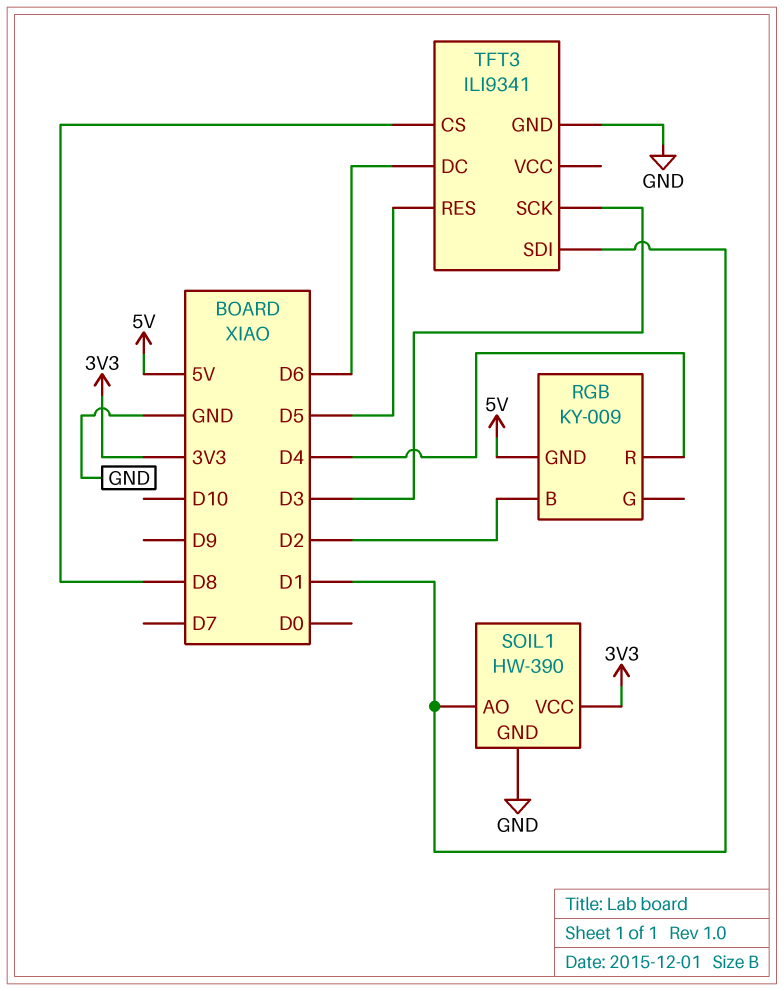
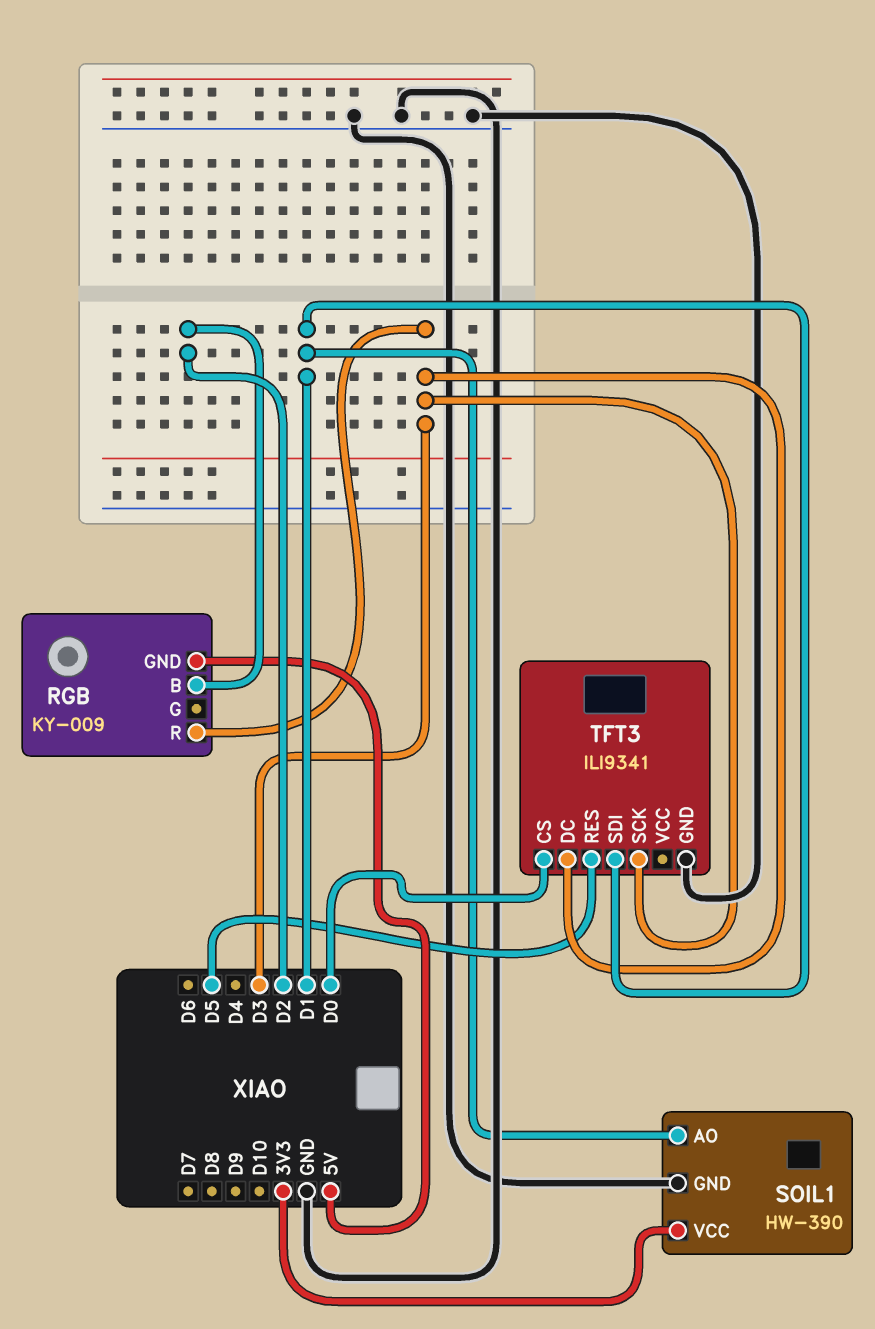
RGB pin R: D4 -> D3
TFT3 pin CS: D8 -> D0
TFT3 pin DC: D6 -> D3

